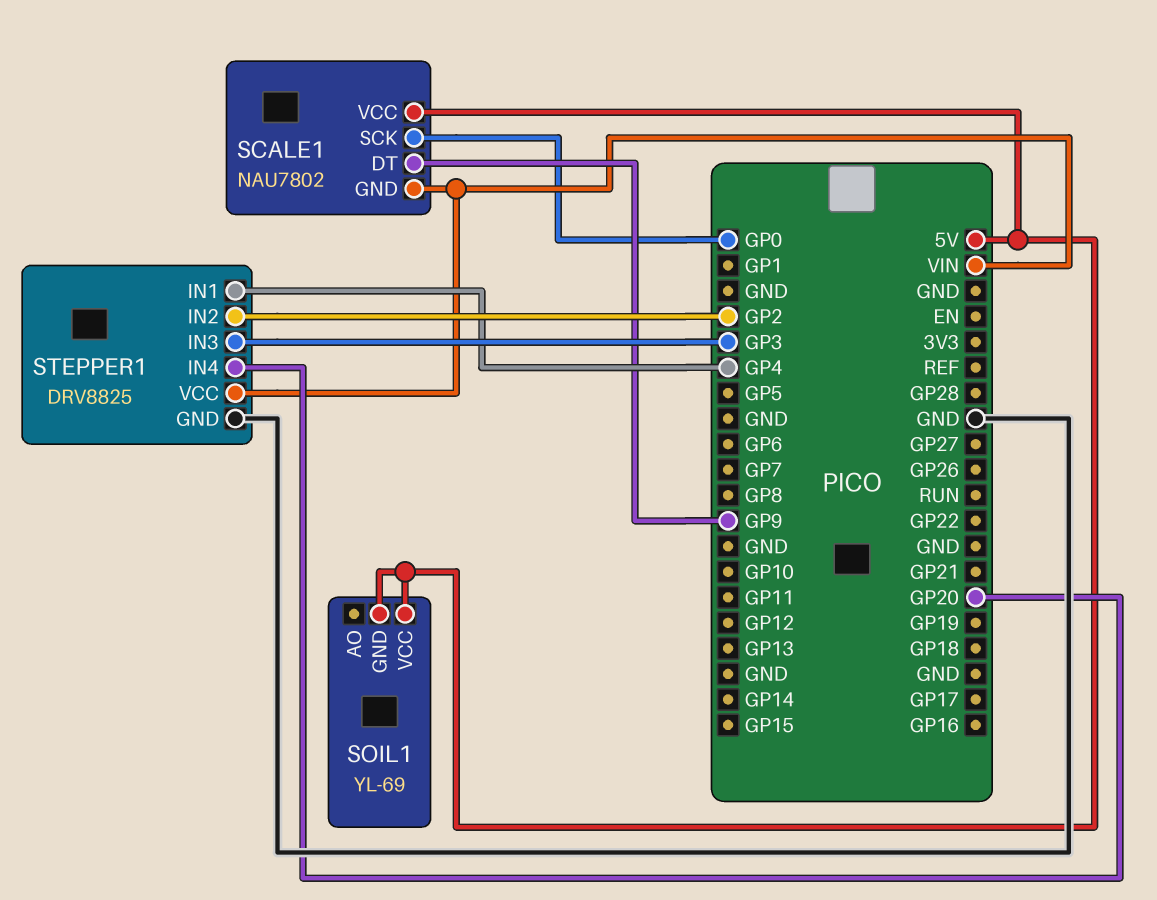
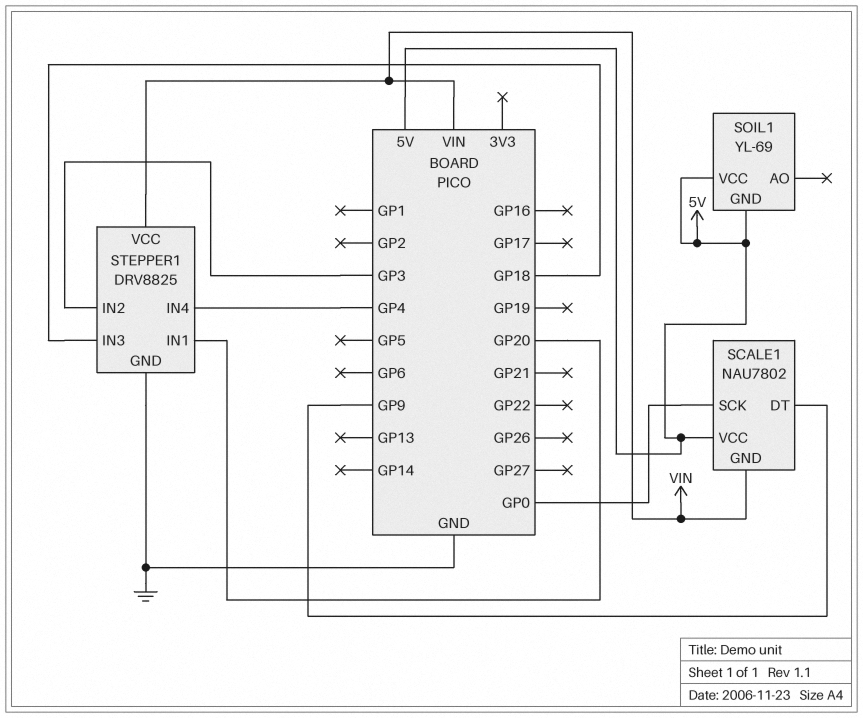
STEPPER1 pin IN1: GP4 -> GP20
STEPPER1 pin IN2: GP2 -> GP3
STEPPER1 pin IN3: GP3 -> GP18
STEPPER1 pin IN4: GP20 -> GP4

